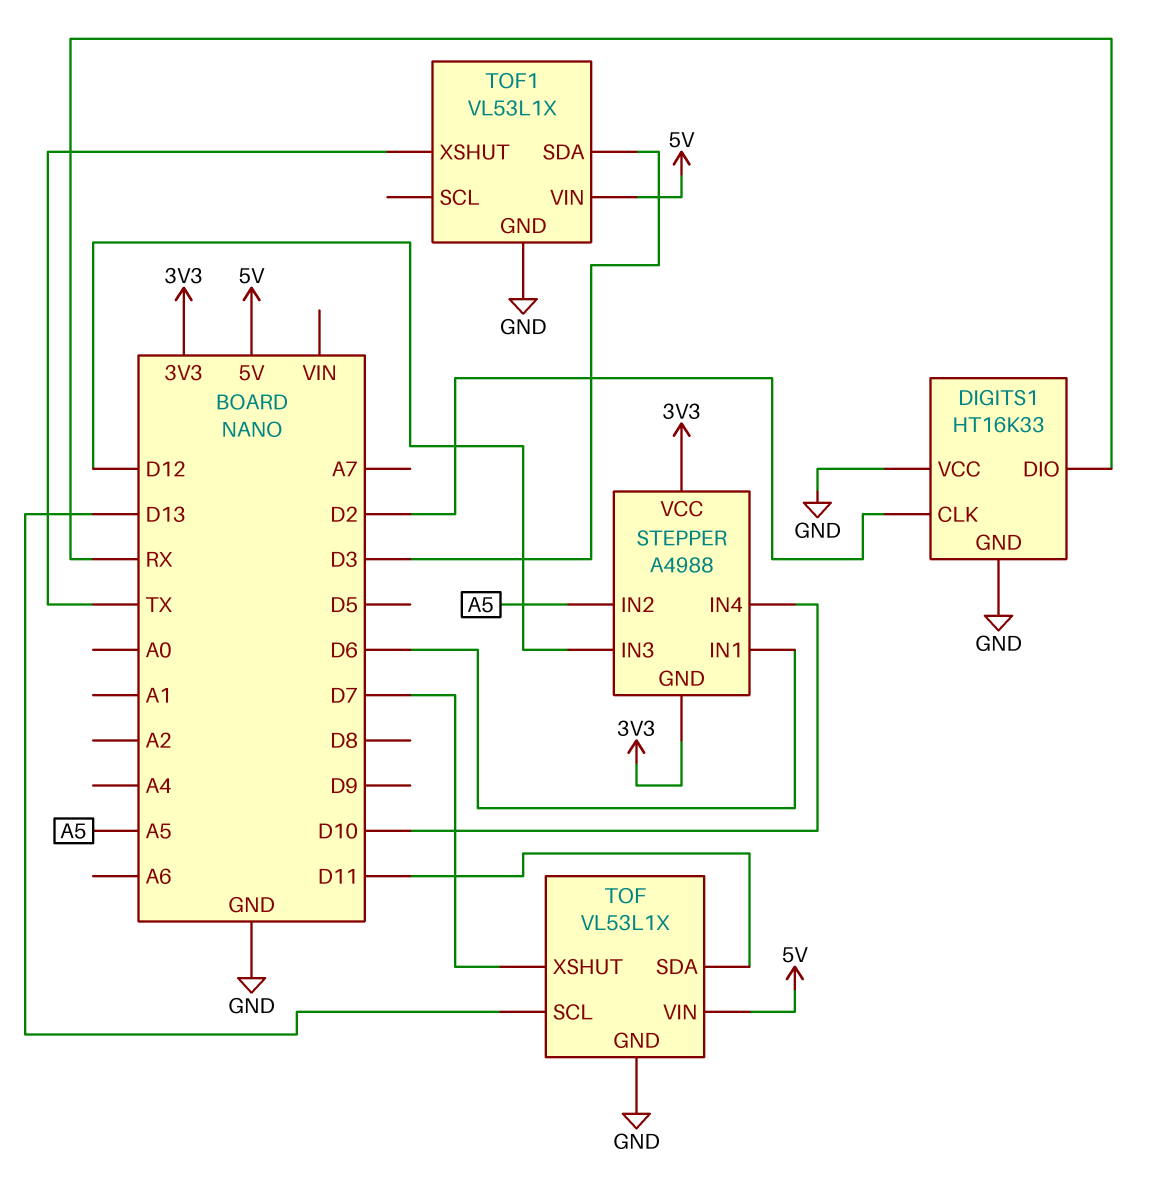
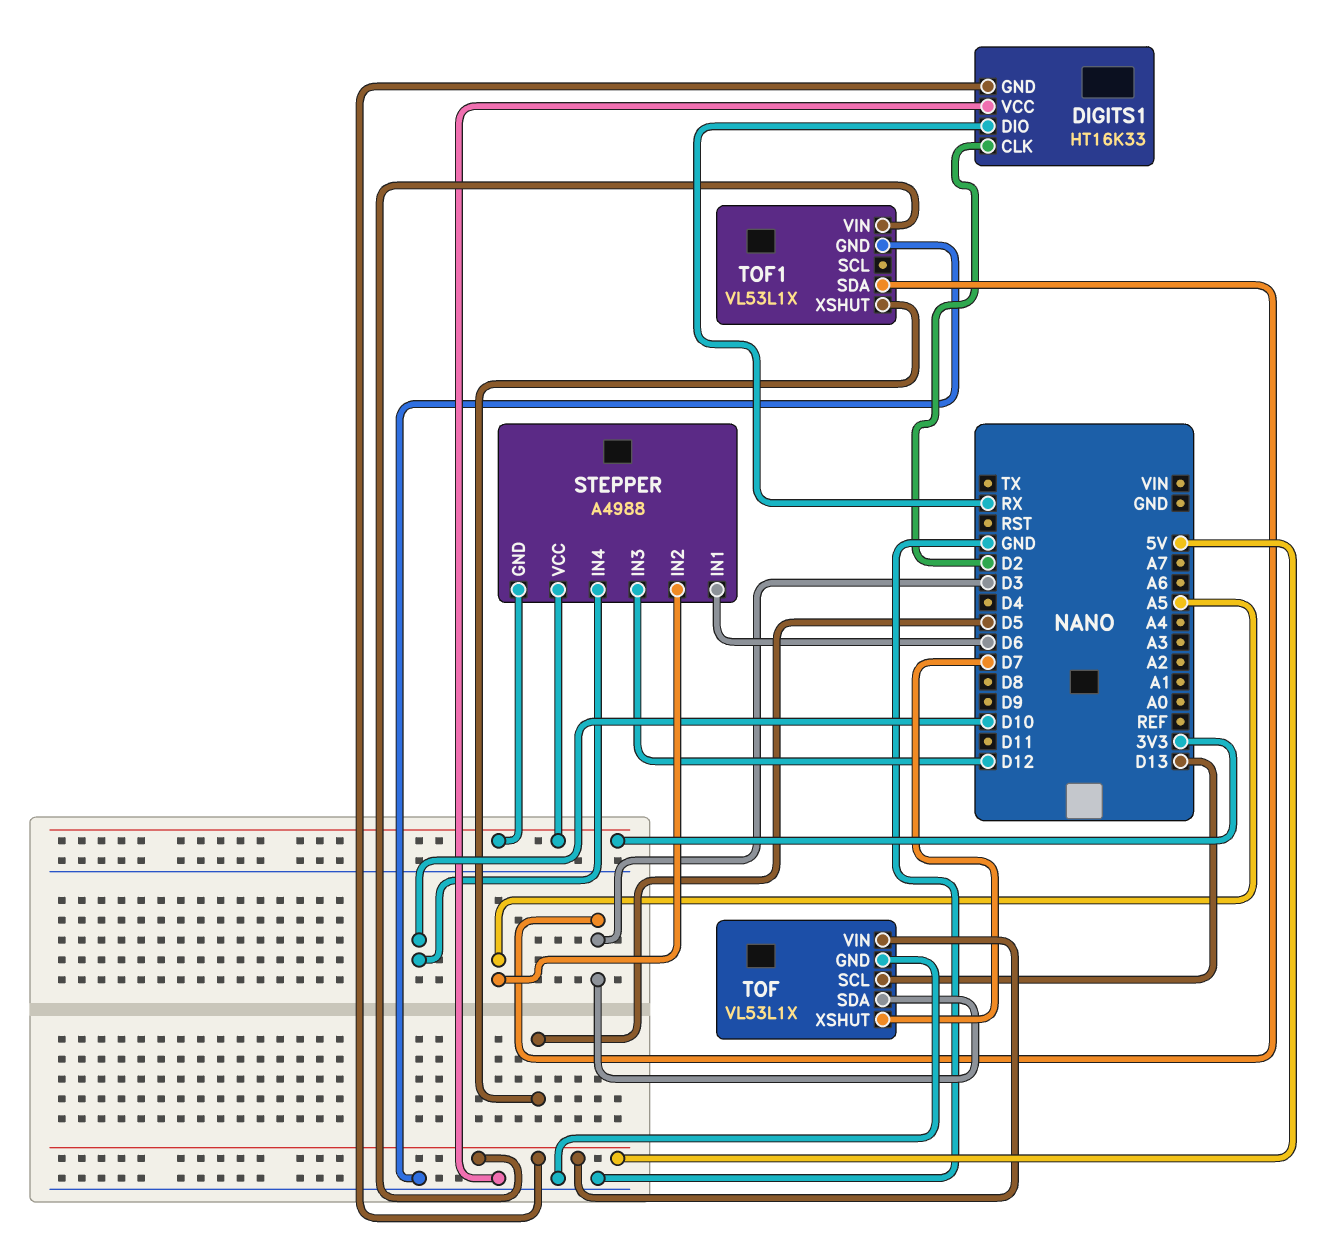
DIGITS1 pin GND: GND -> 5V
TOF pin SDA: D11 -> D3
TOF1 pin XSHUT: TX -> D5

